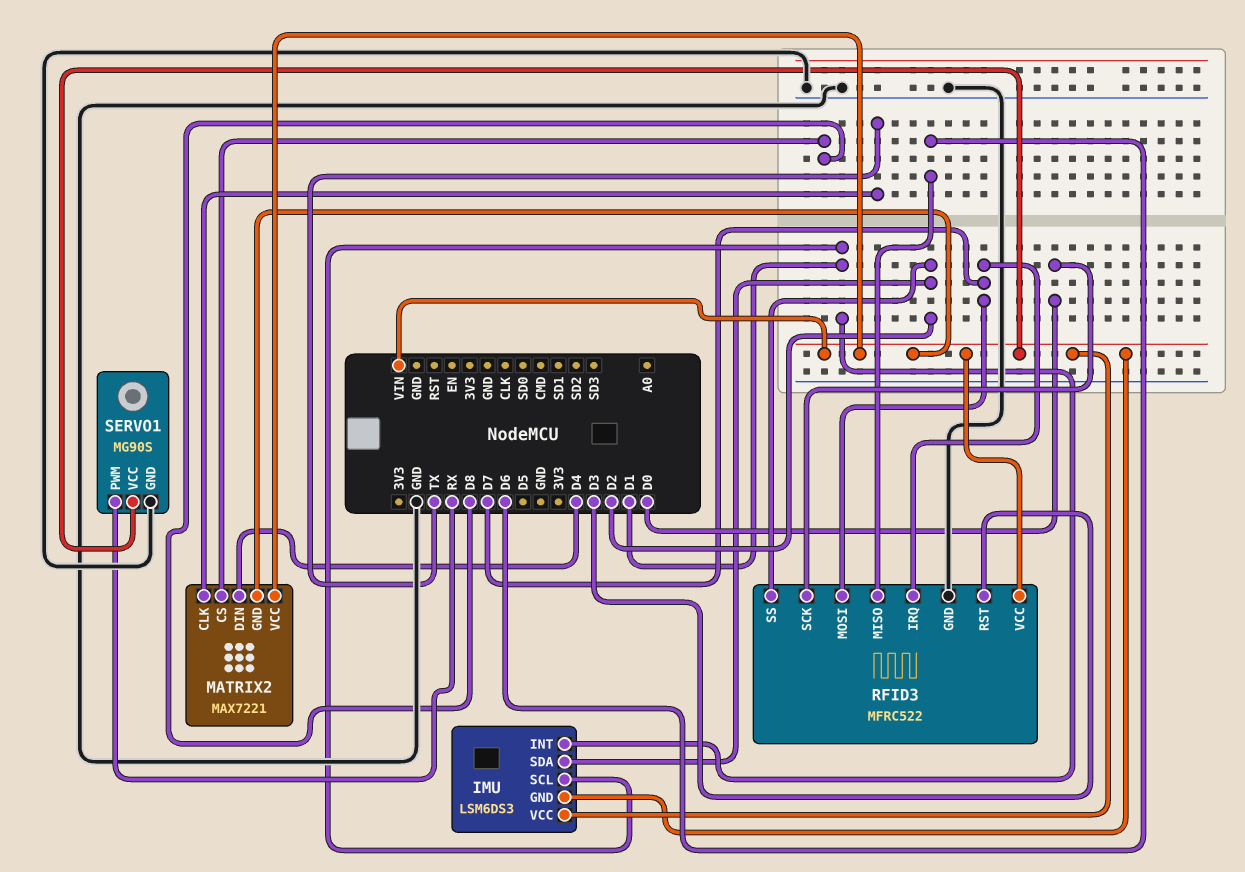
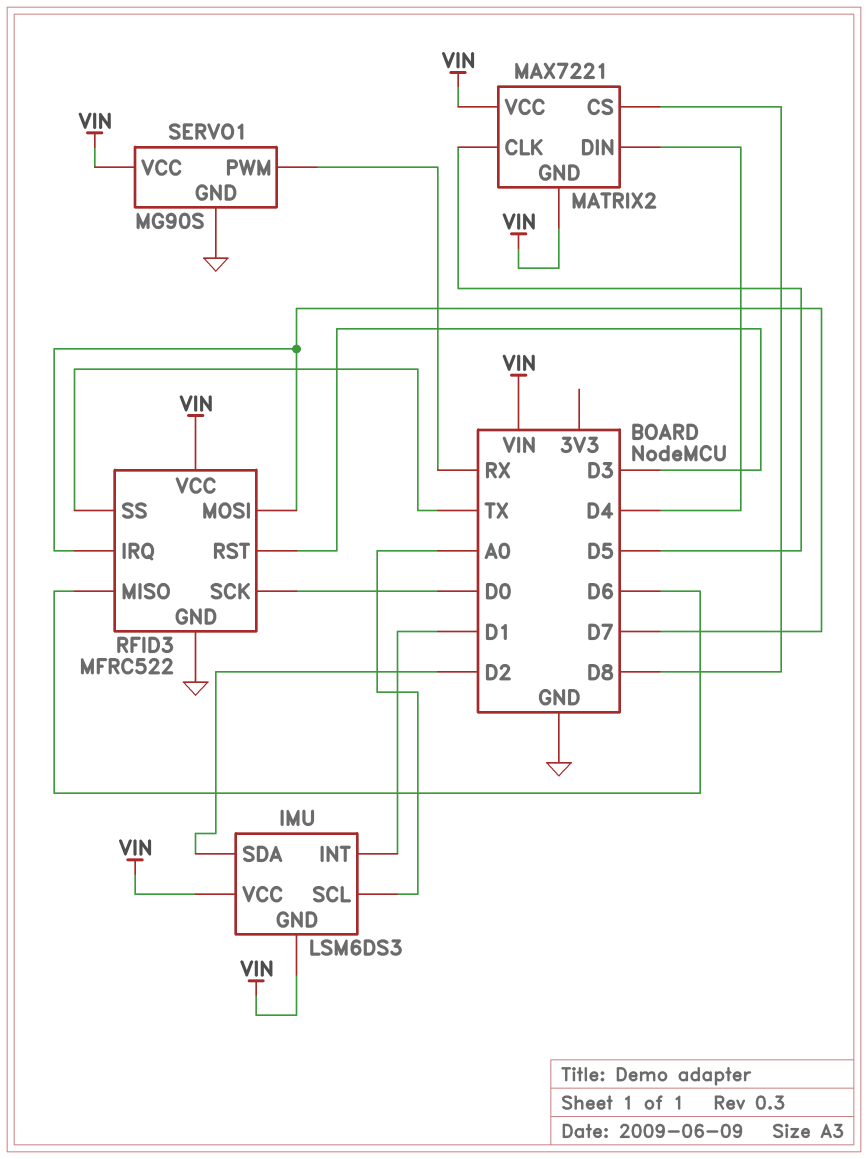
IMU pin SCL: D1 -> A0
MATRIX2 pin CLK: TX -> D5
RFID3 pin SS: D2 -> TX

